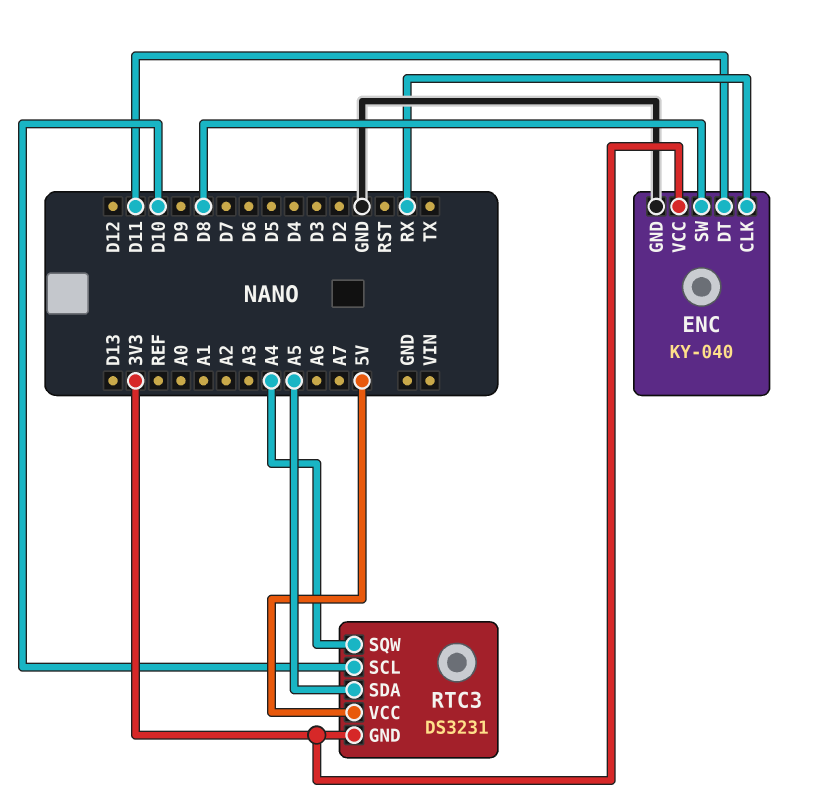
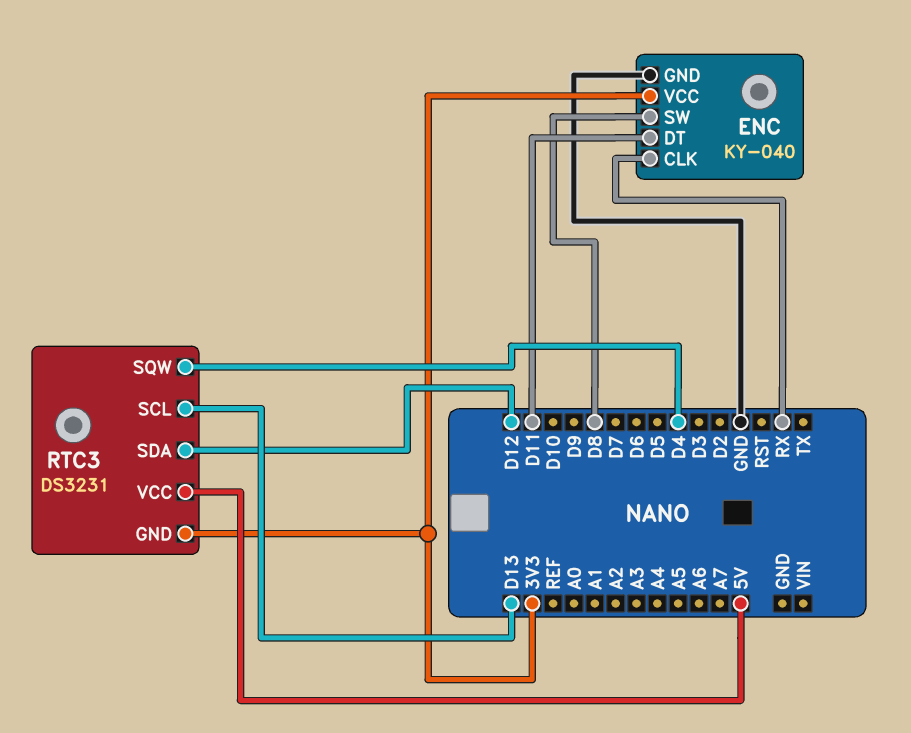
RTC3 pin SCL: D10 -> D13
RTC3 pin SDA: A5 -> D12
RTC3 pin SQW: A4 -> D4

